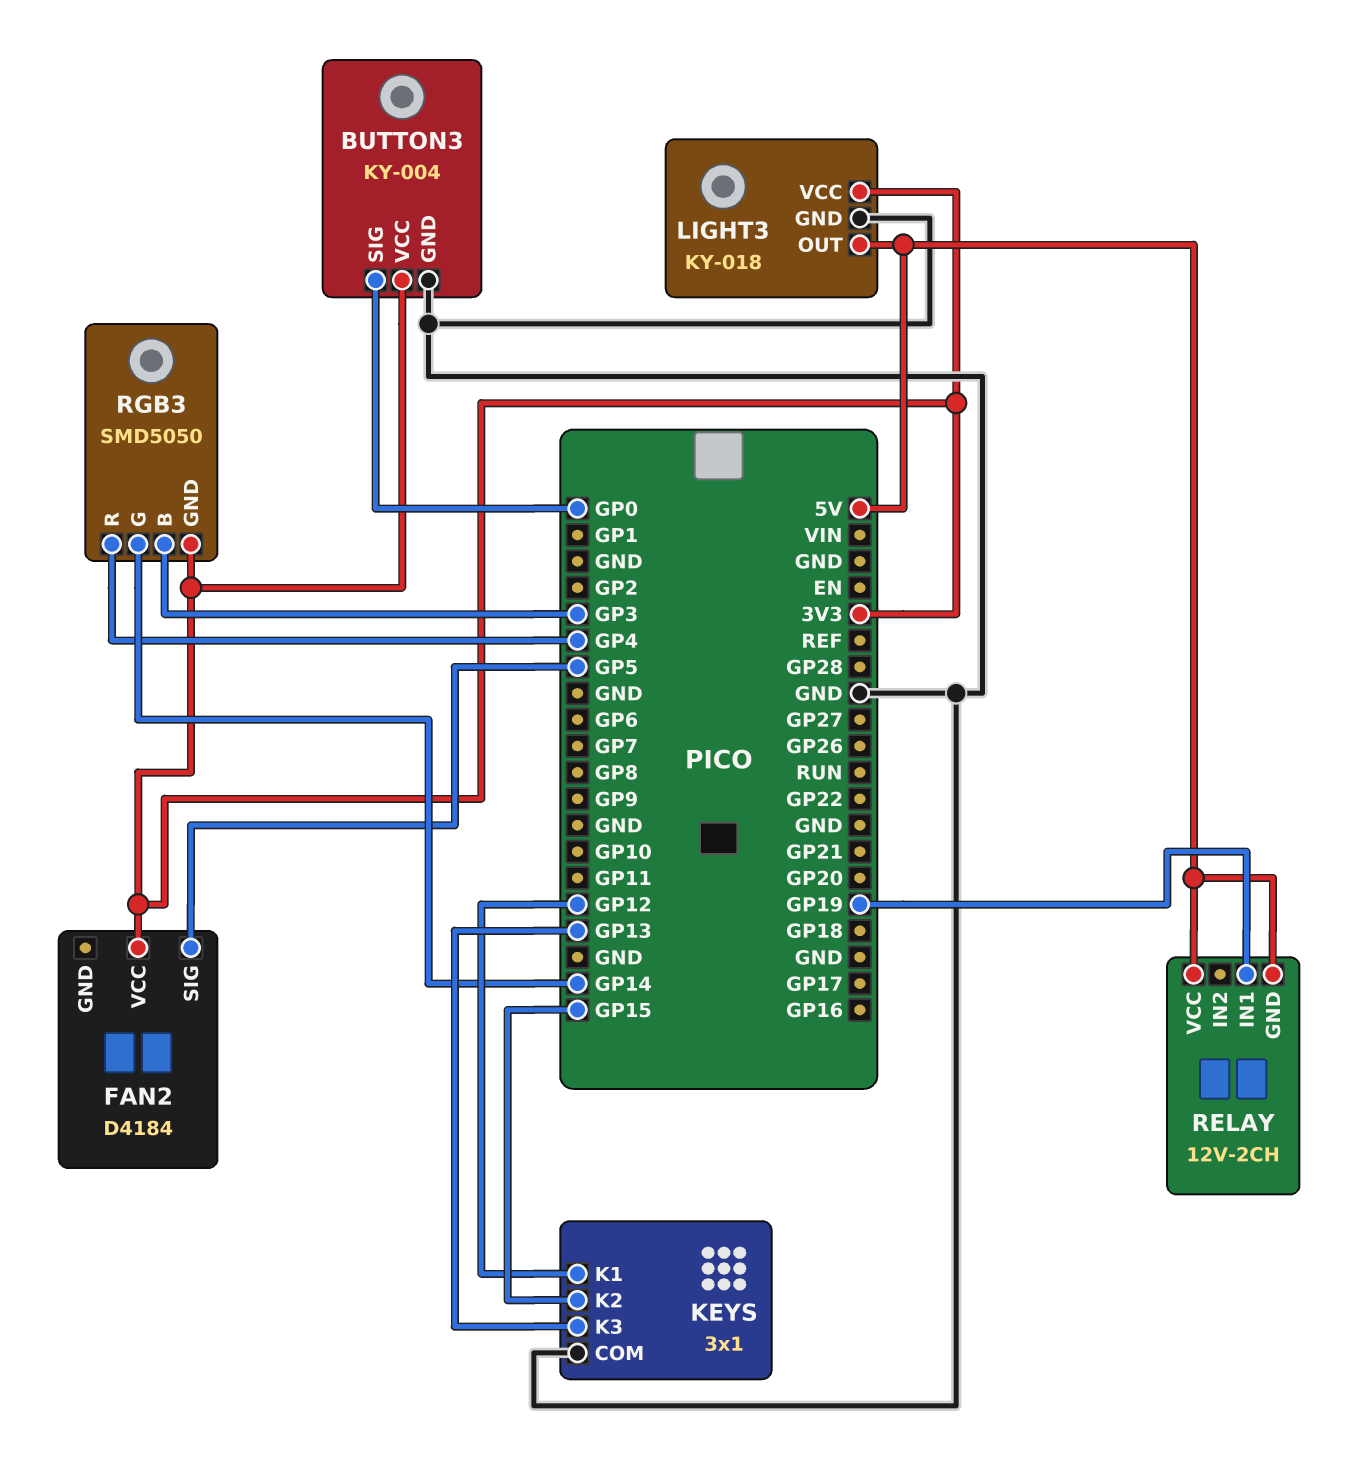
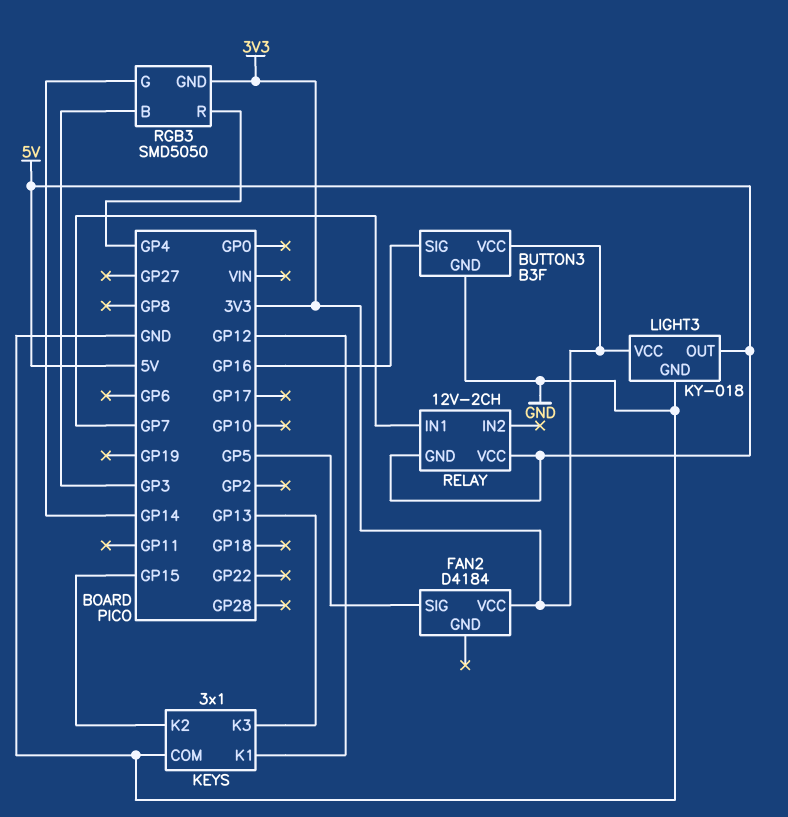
BUTTON3: KY-004 -> B3F
BUTTON3 pin SIG: GP0 -> GP16
RELAY pin IN1: GP19 -> GP7

